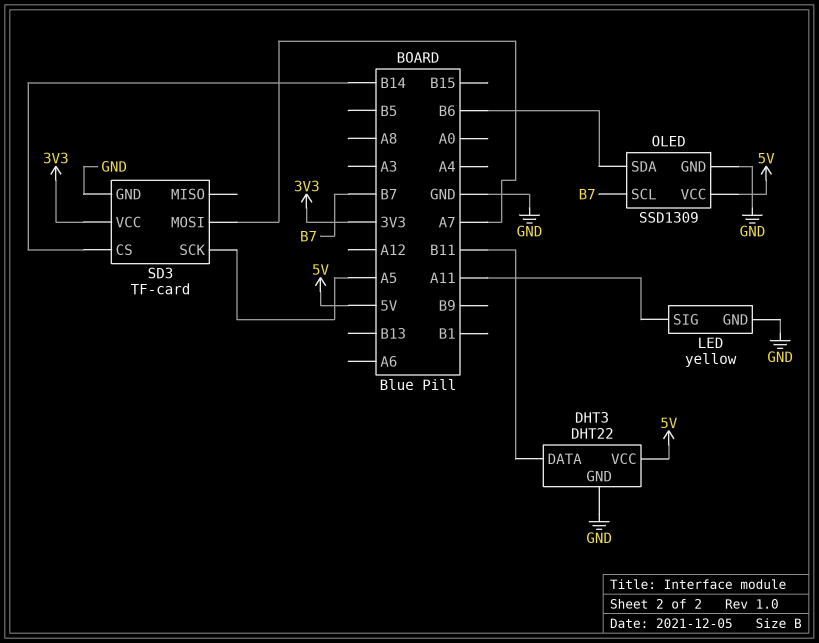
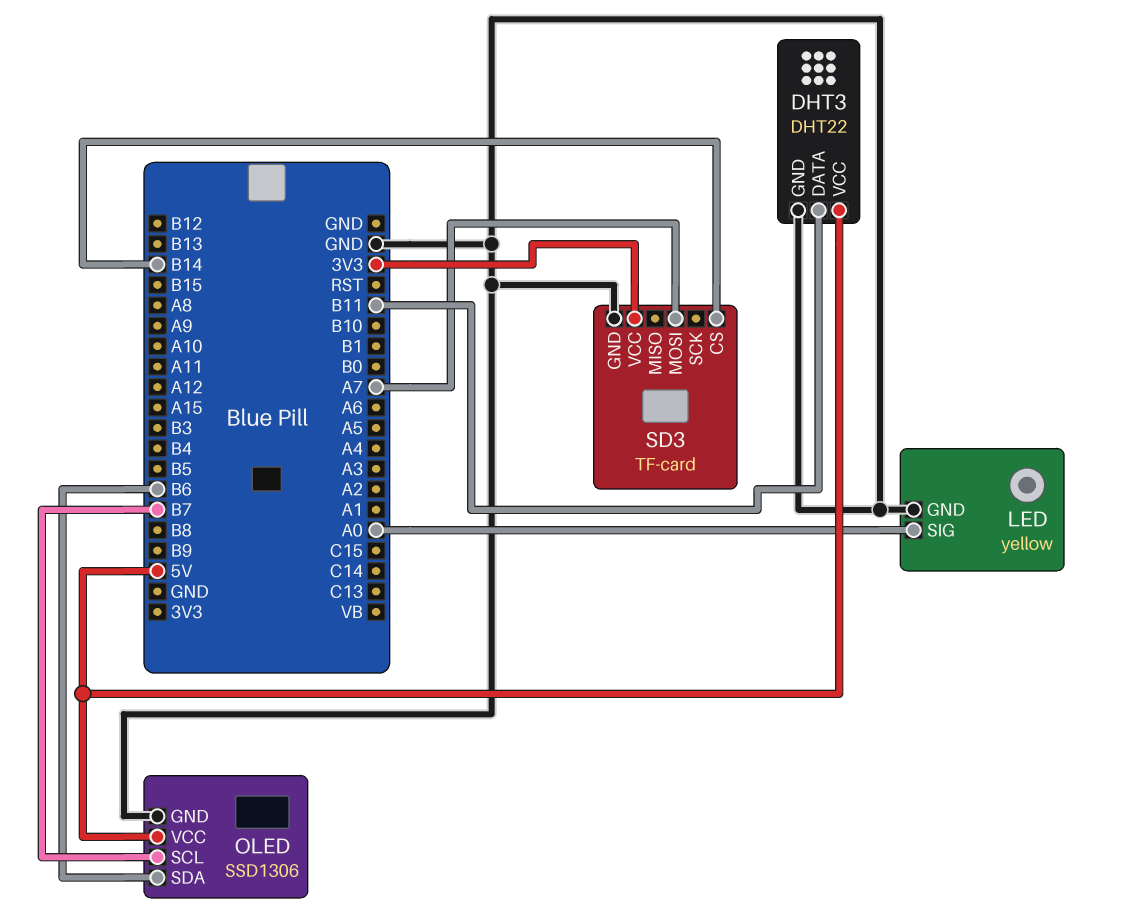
LED pin SIG: A11 -> A0
OLED: SSD1309 -> SSD1306
SD3 pin SCK: A5 -> none

